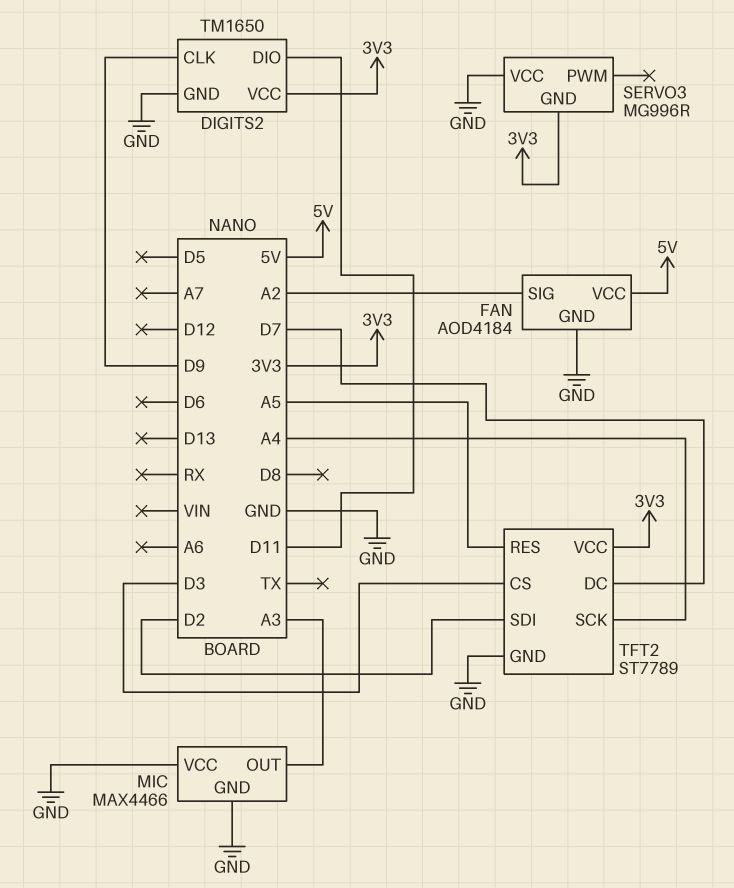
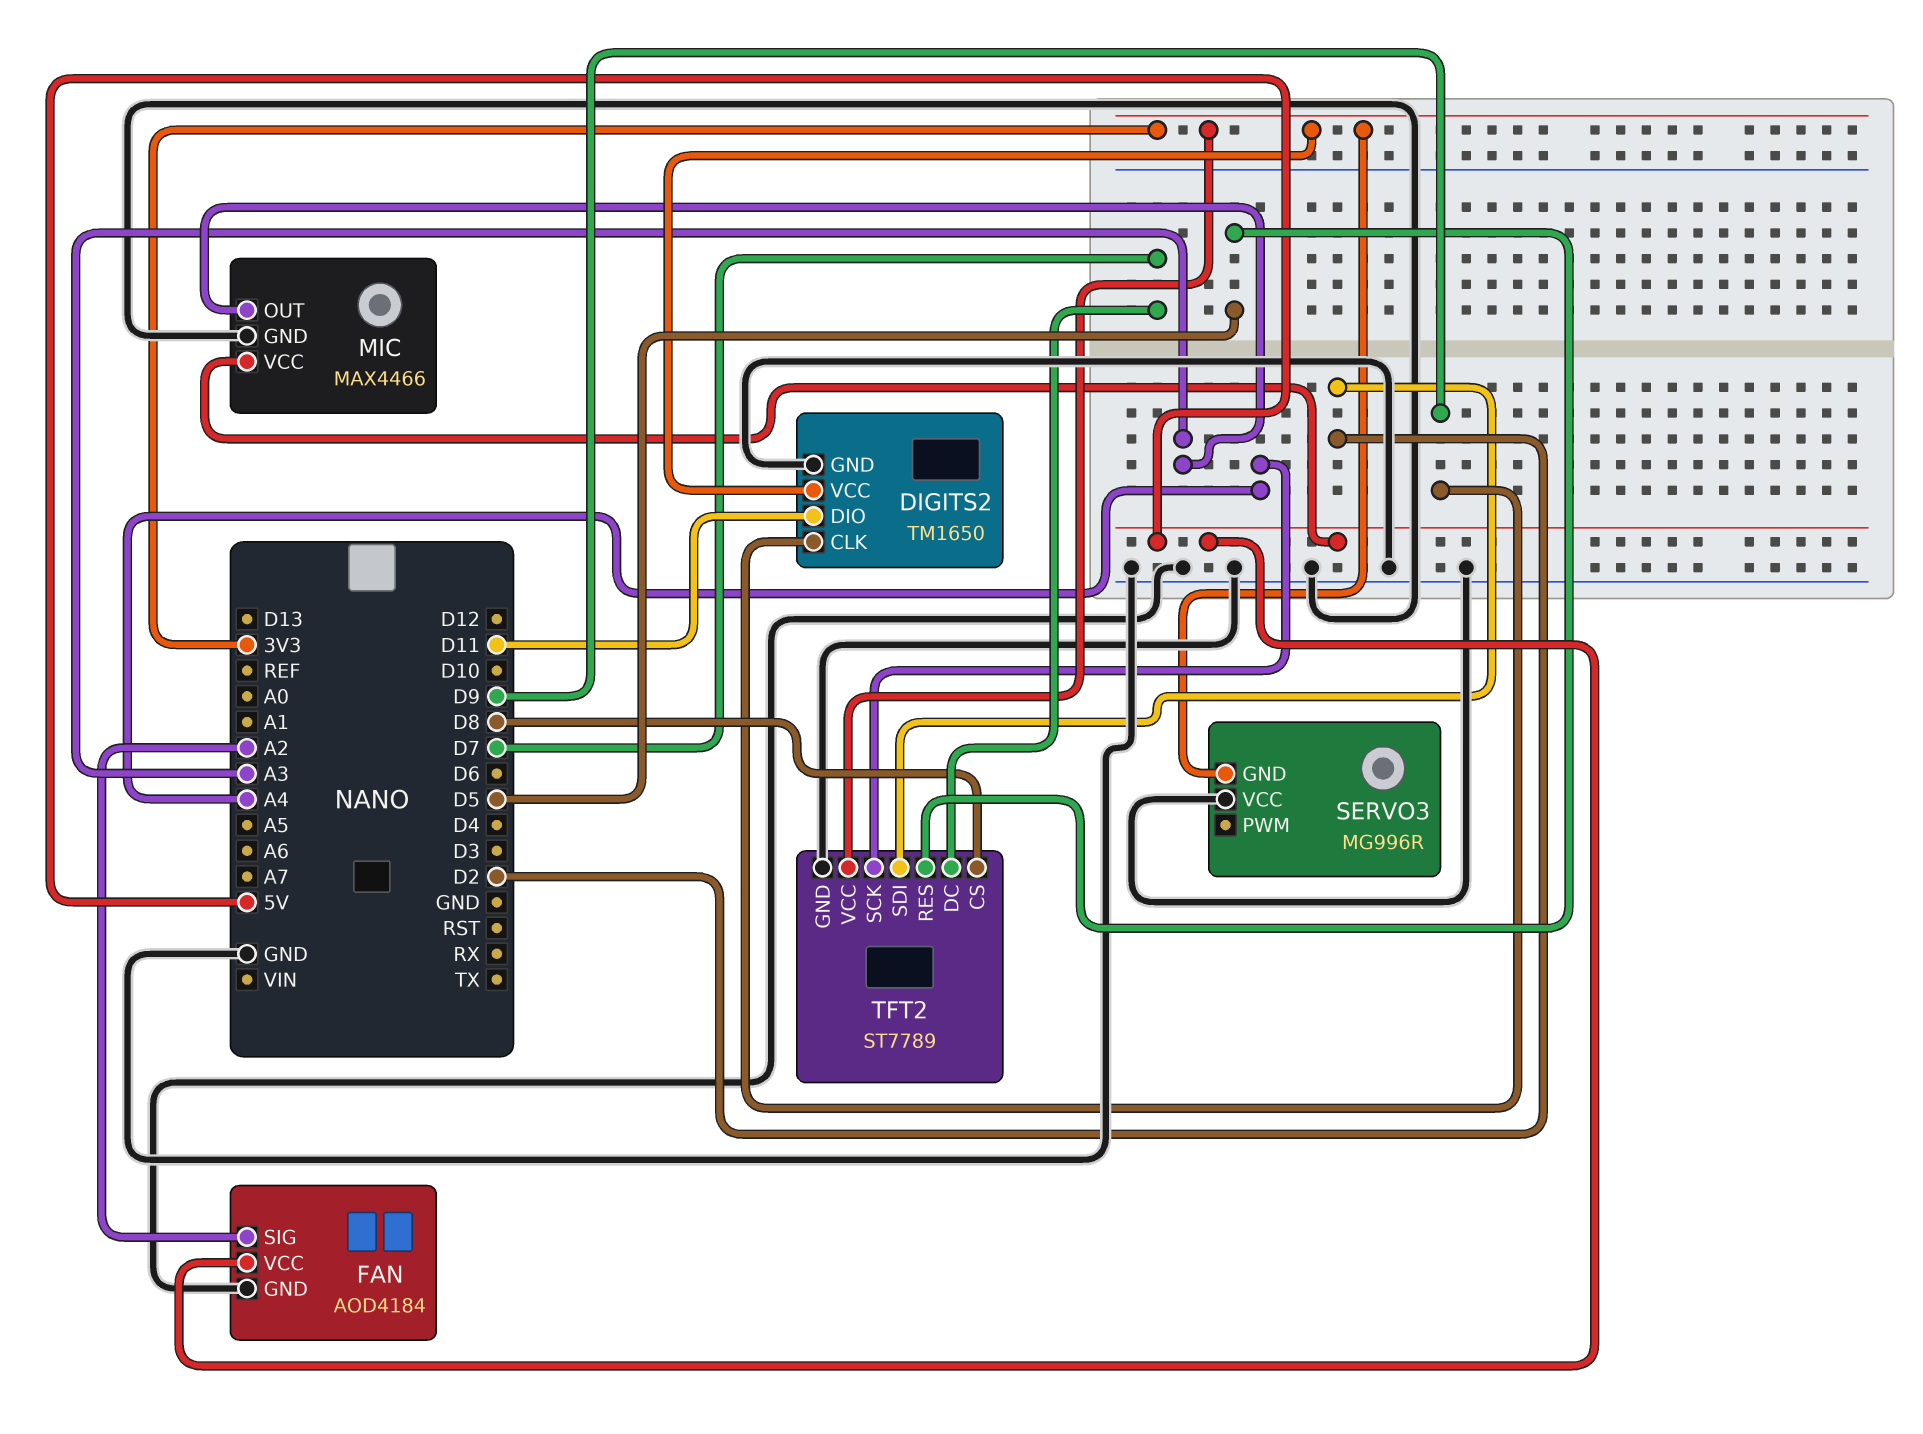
MIC pin VCC: GND -> 5V
TFT2 pin CS: D3 -> D8
TFT2 pin RES: A5 -> D5

